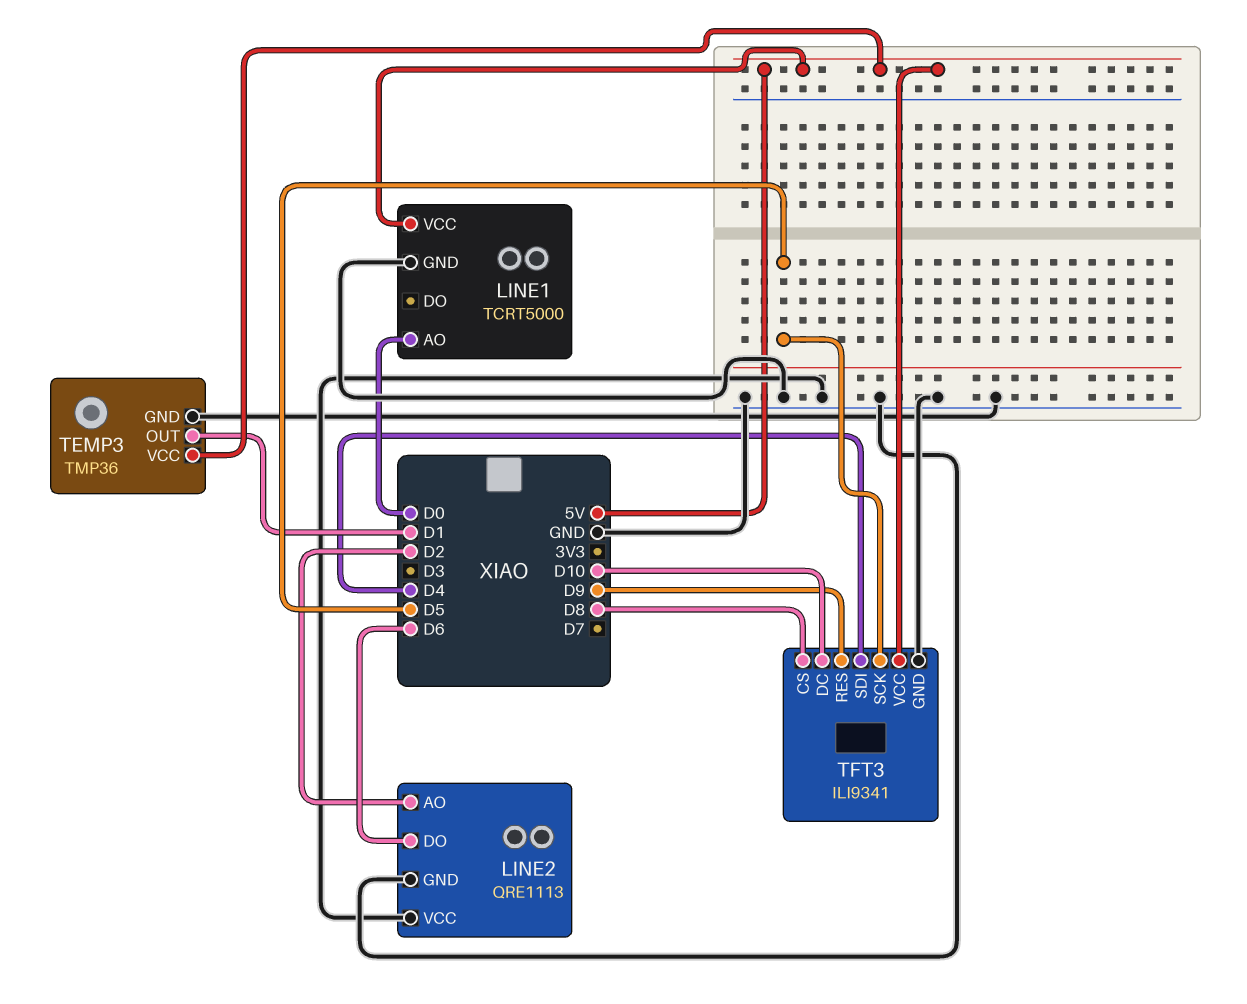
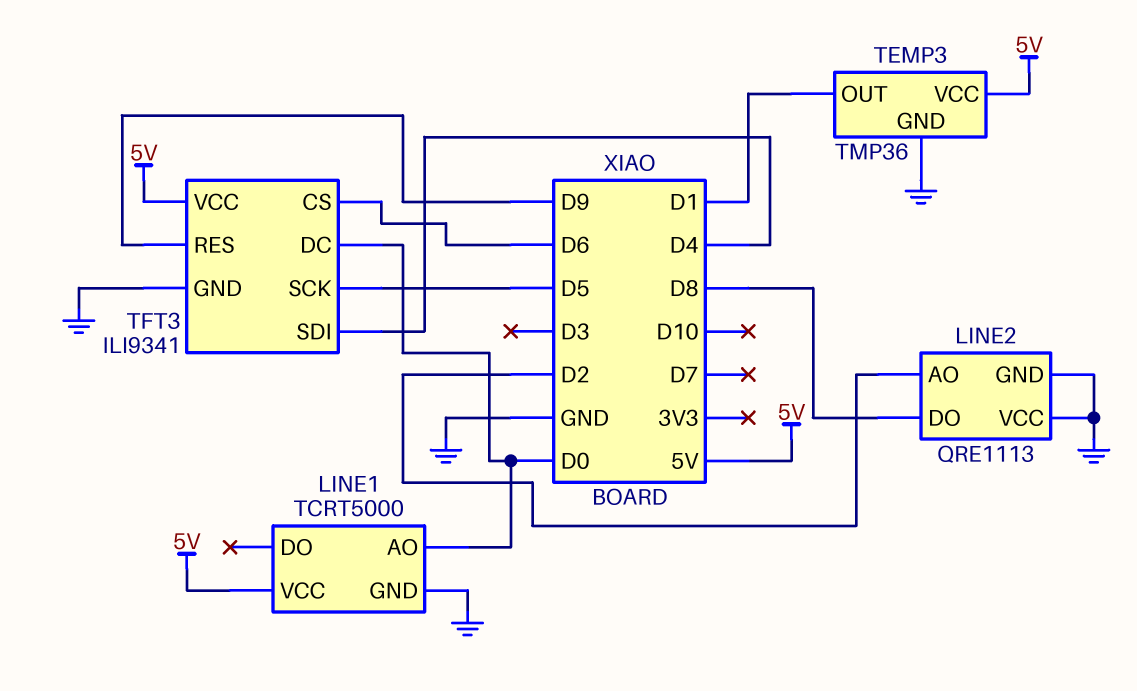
LINE2 pin DO: D6 -> D8
TFT3 pin CS: D8 -> D6
TFT3 pin DC: D10 -> D0

